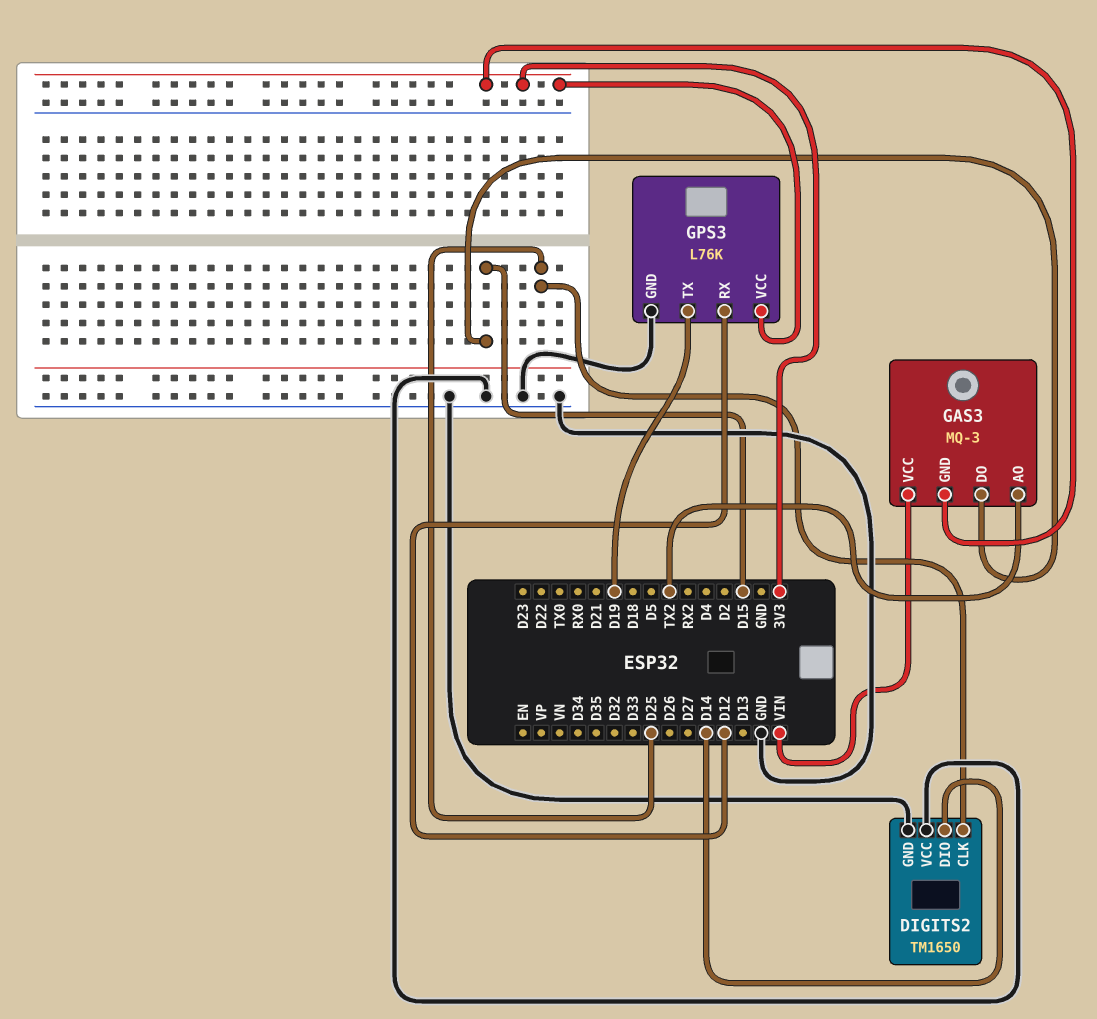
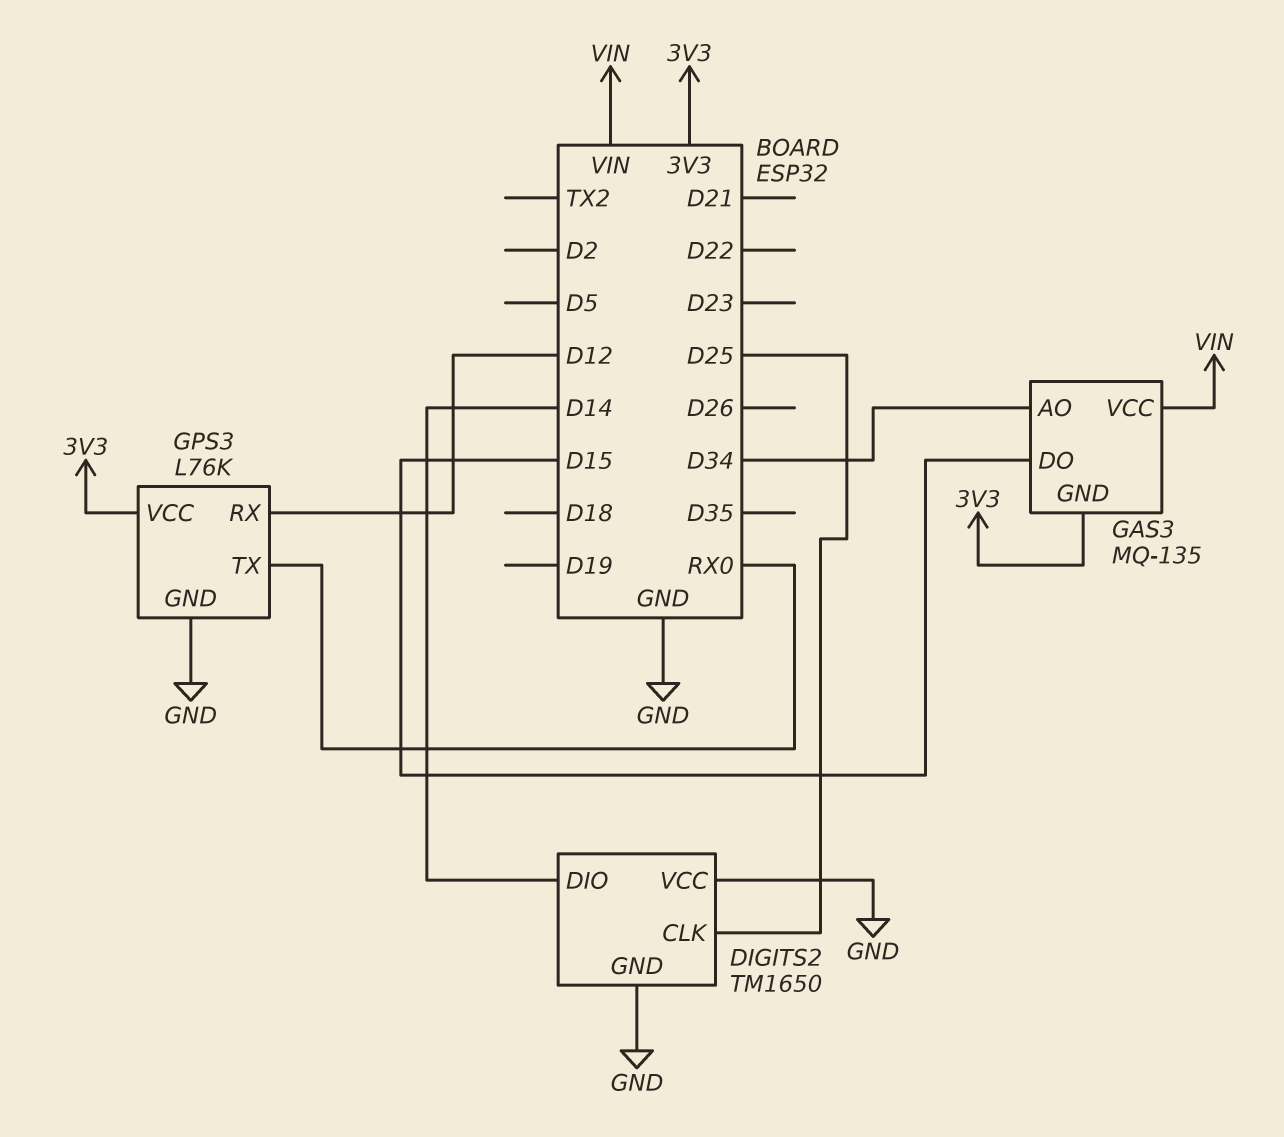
GAS3: MQ-3 -> MQ-135
GAS3 pin AO: TX2 -> D34
GPS3 pin TX: D19 -> RX0

